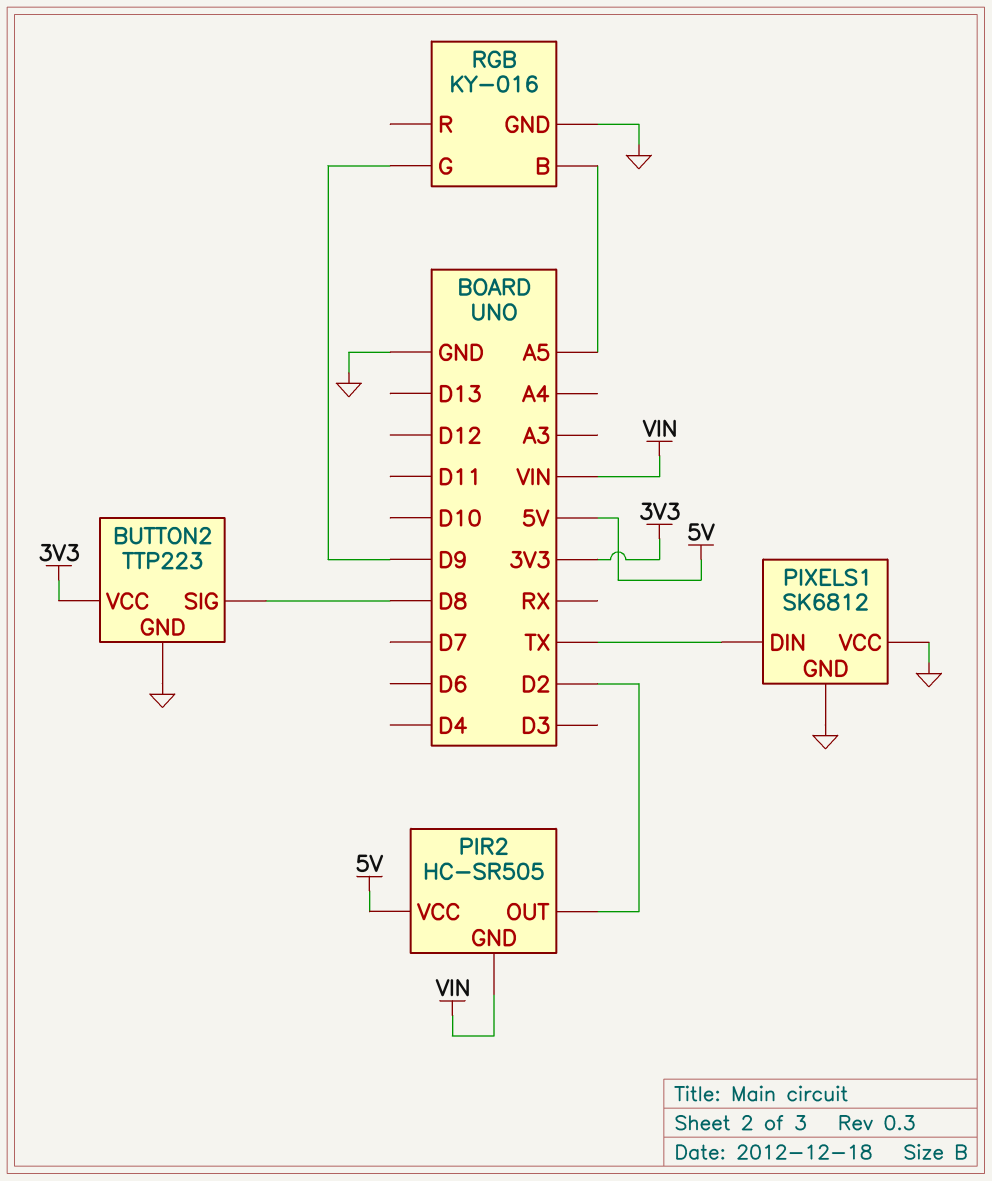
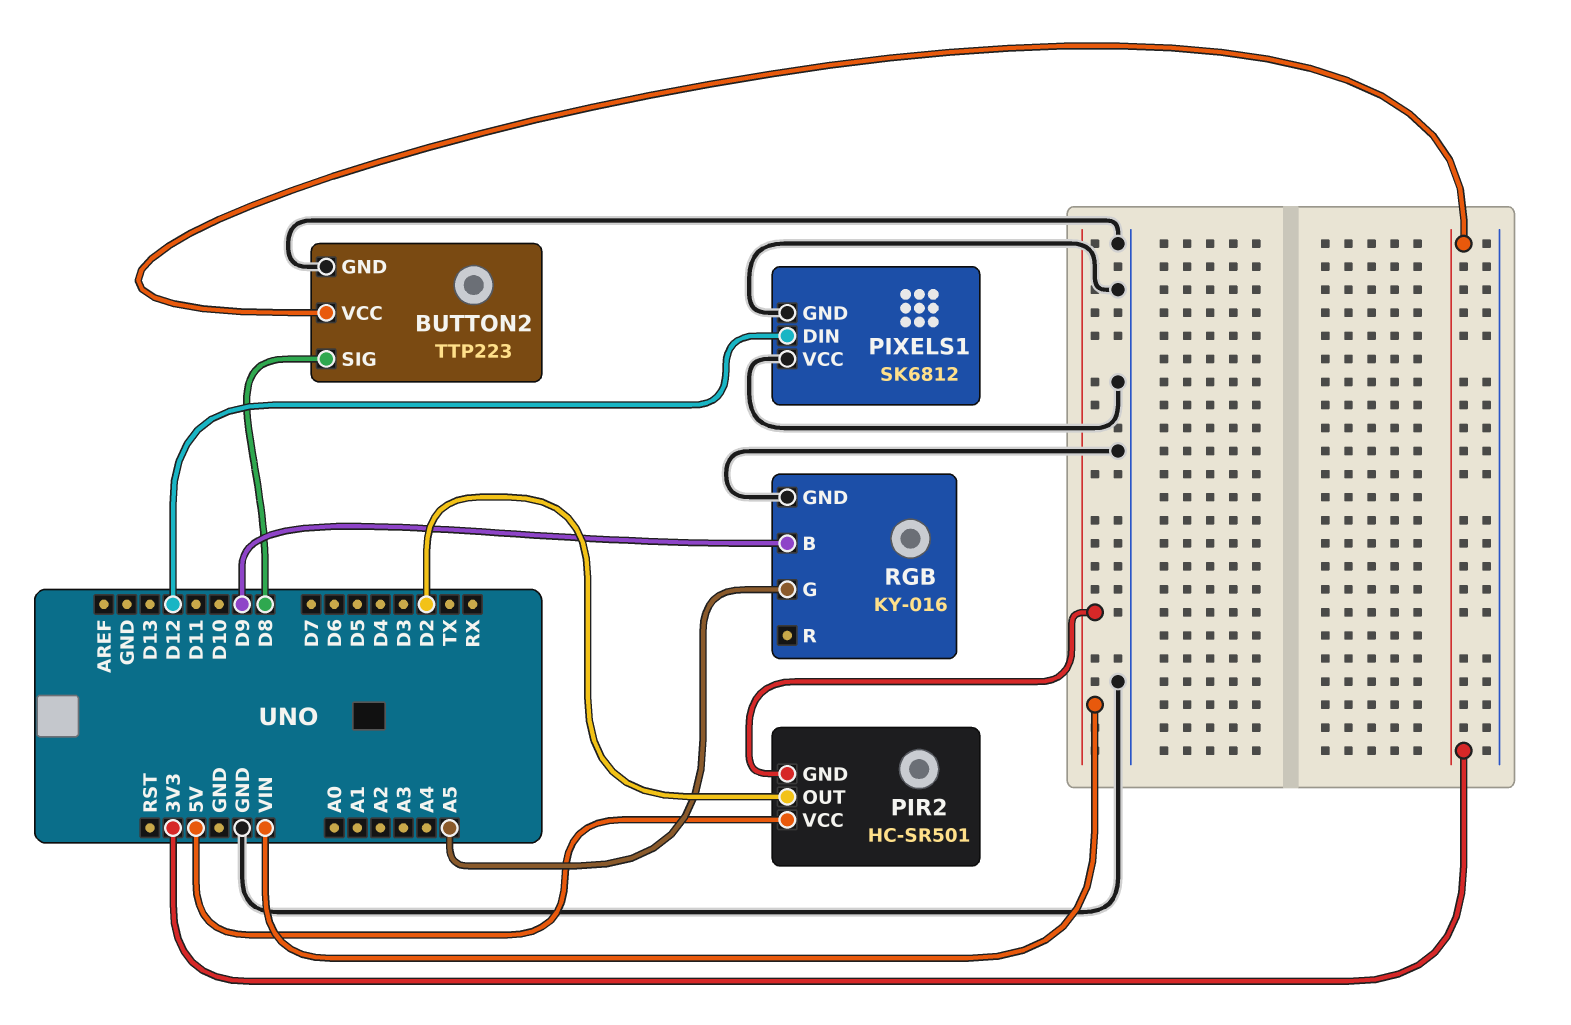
PIR2: HC-SR505 -> HC-SR501
PIXELS1 pin DIN: TX -> D12
RGB pin B: A5 -> D9
RGB pin G: D9 -> A5

